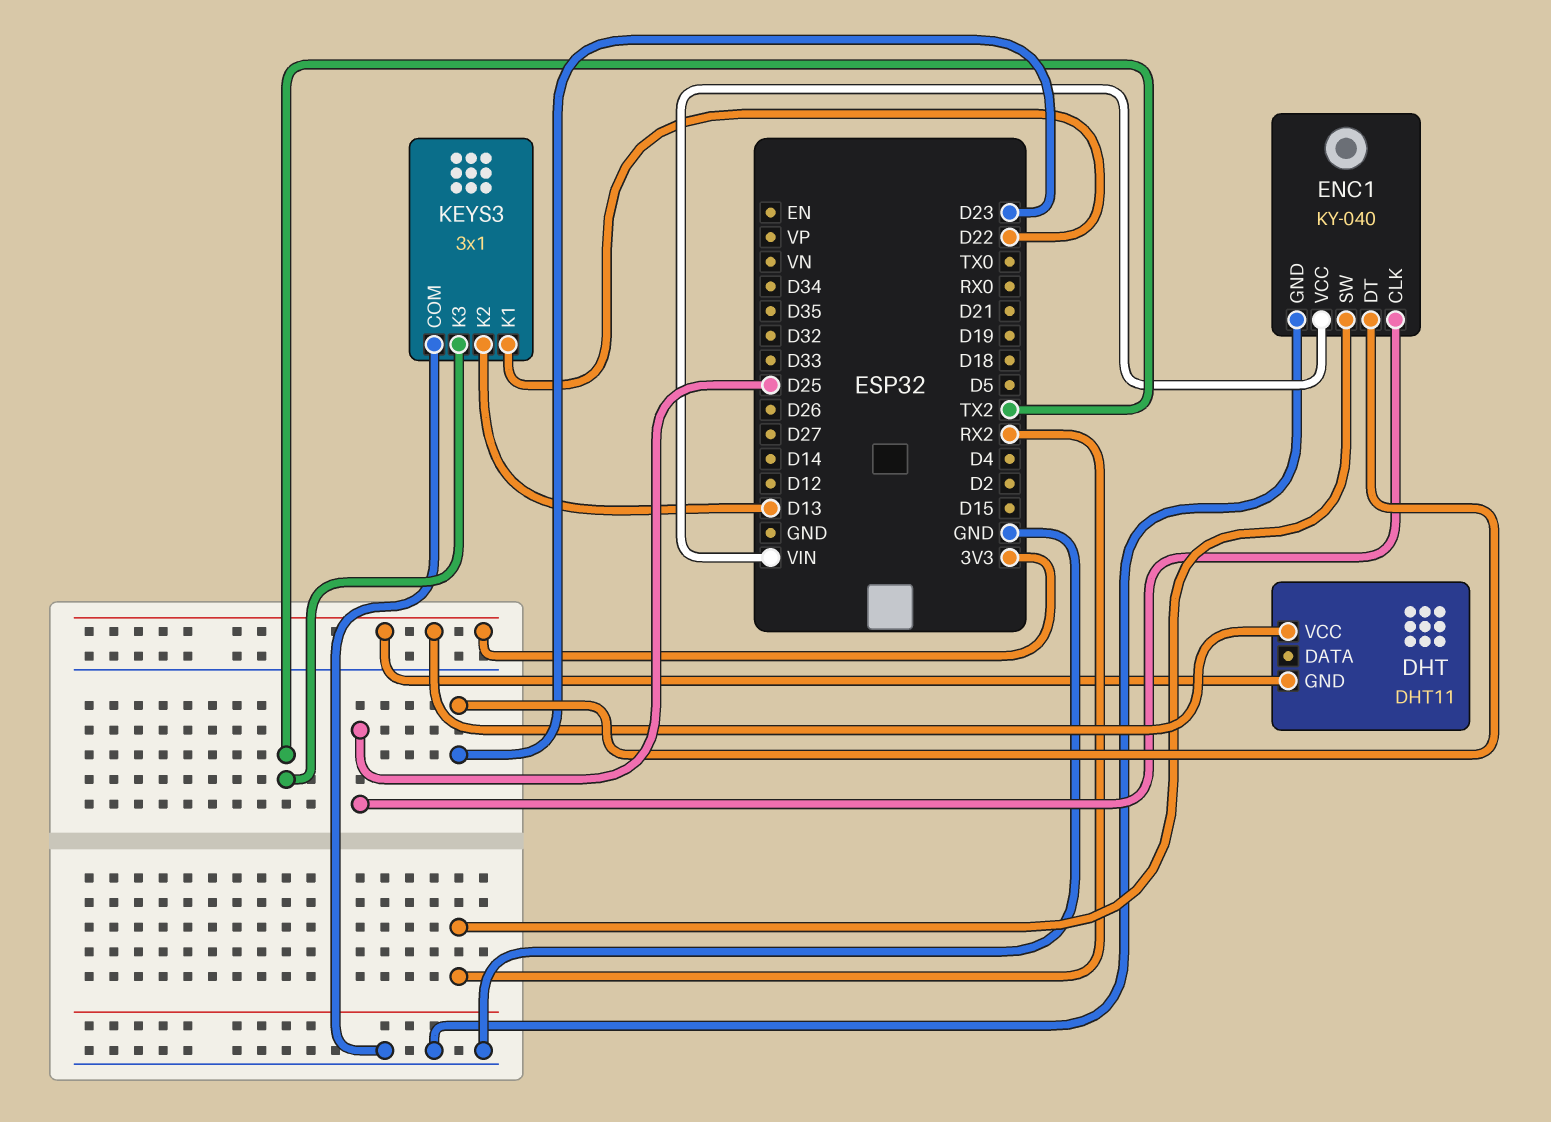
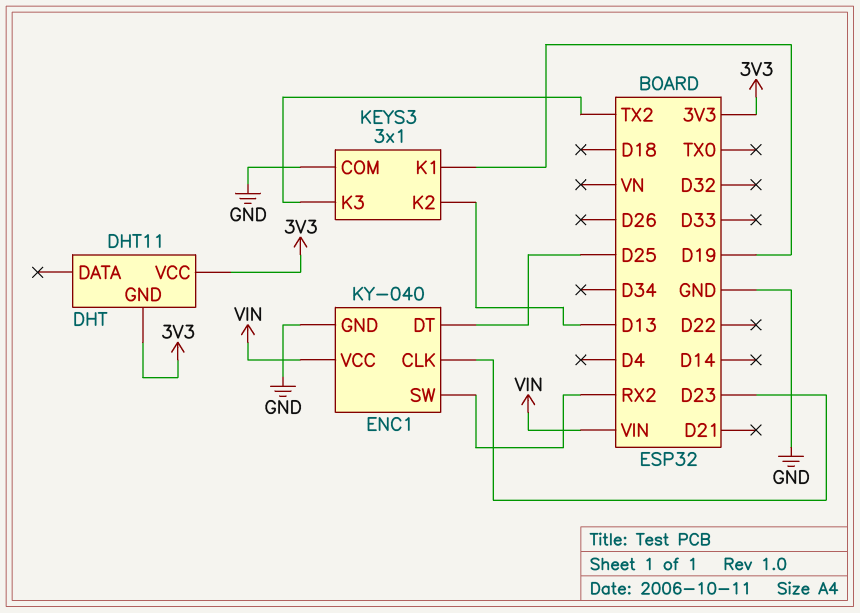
ENC1 pin CLK: D25 -> D23
ENC1 pin DT: D23 -> D25
KEYS3 pin K1: D22 -> D19

